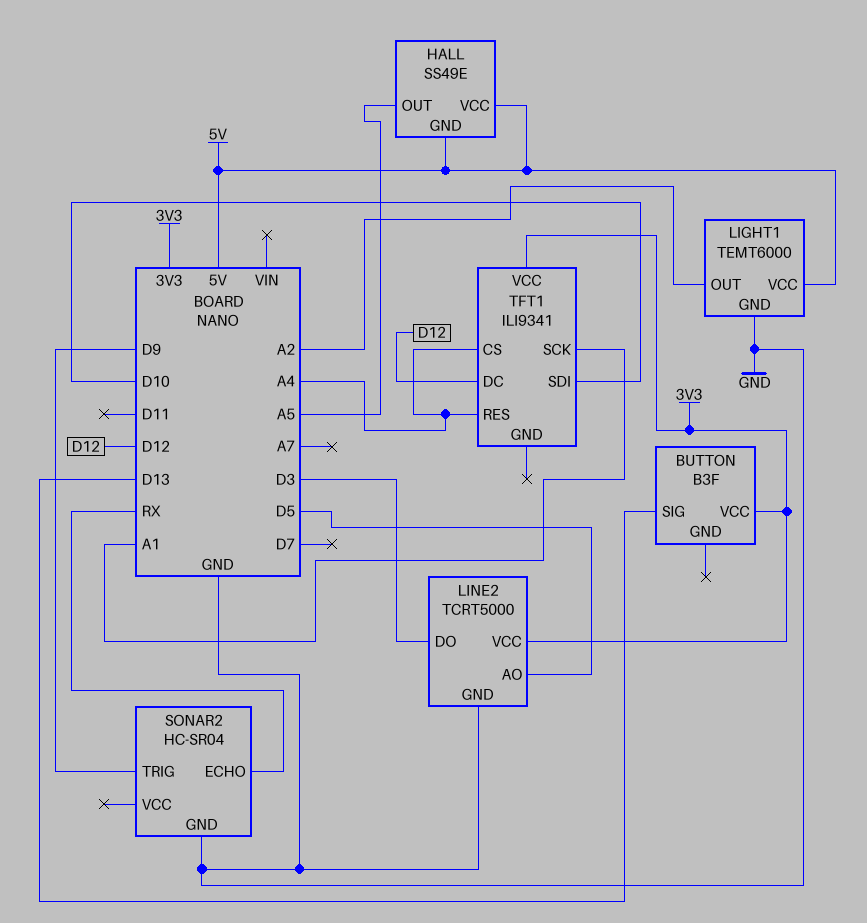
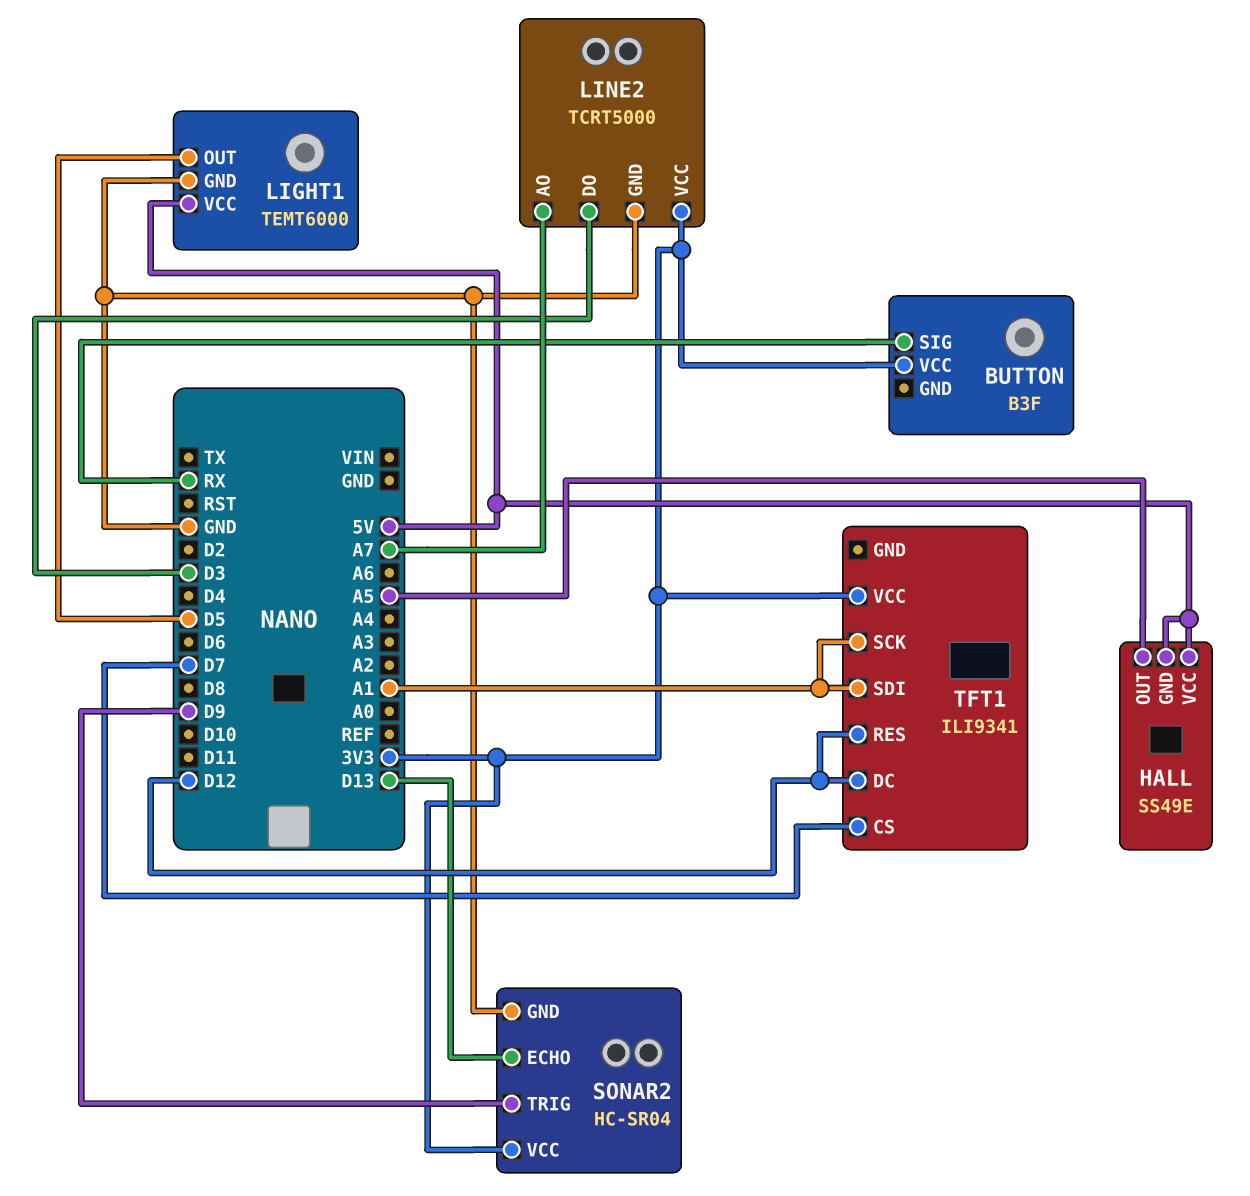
BUTTON pin SIG: D13 -> RX
LIGHT1 pin OUT: A2 -> D5
LINE2 pin AO: D5 -> A7
SONAR2 pin ECHO: RX -> D13
SONAR2 pin VCC: none -> 3V3
TFT1 pin CS: A4 -> D7
TFT1 pin RES: A4 -> D12
TFT1 pin SDI: D10 -> A1

